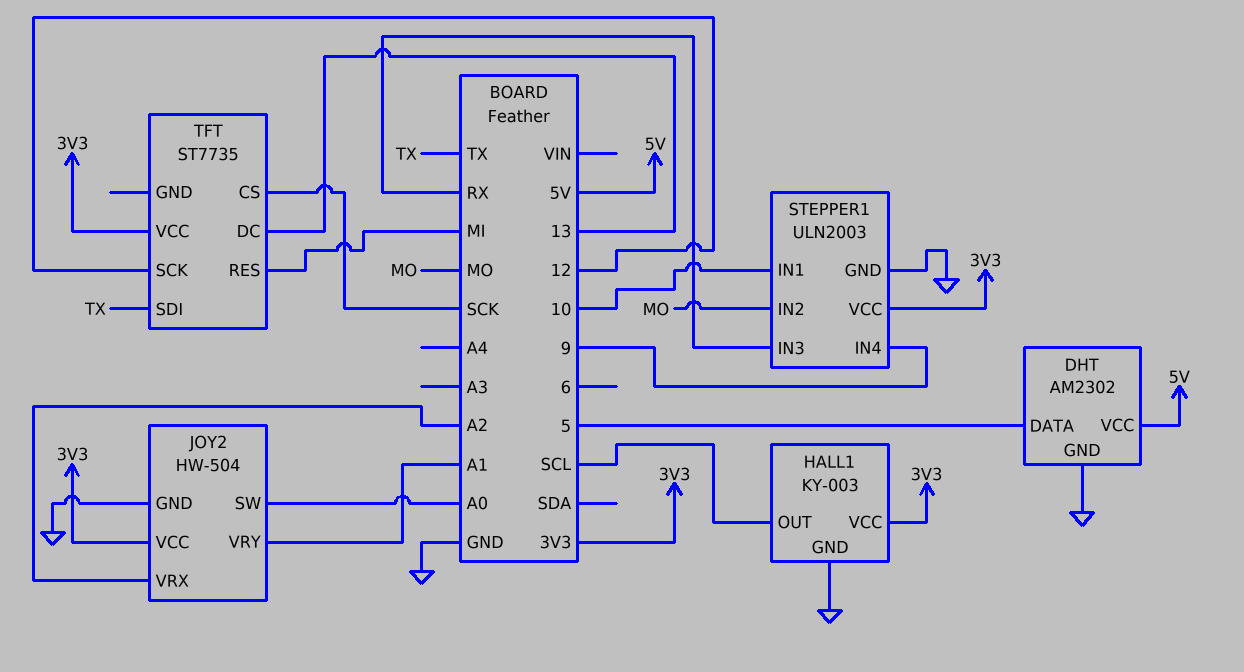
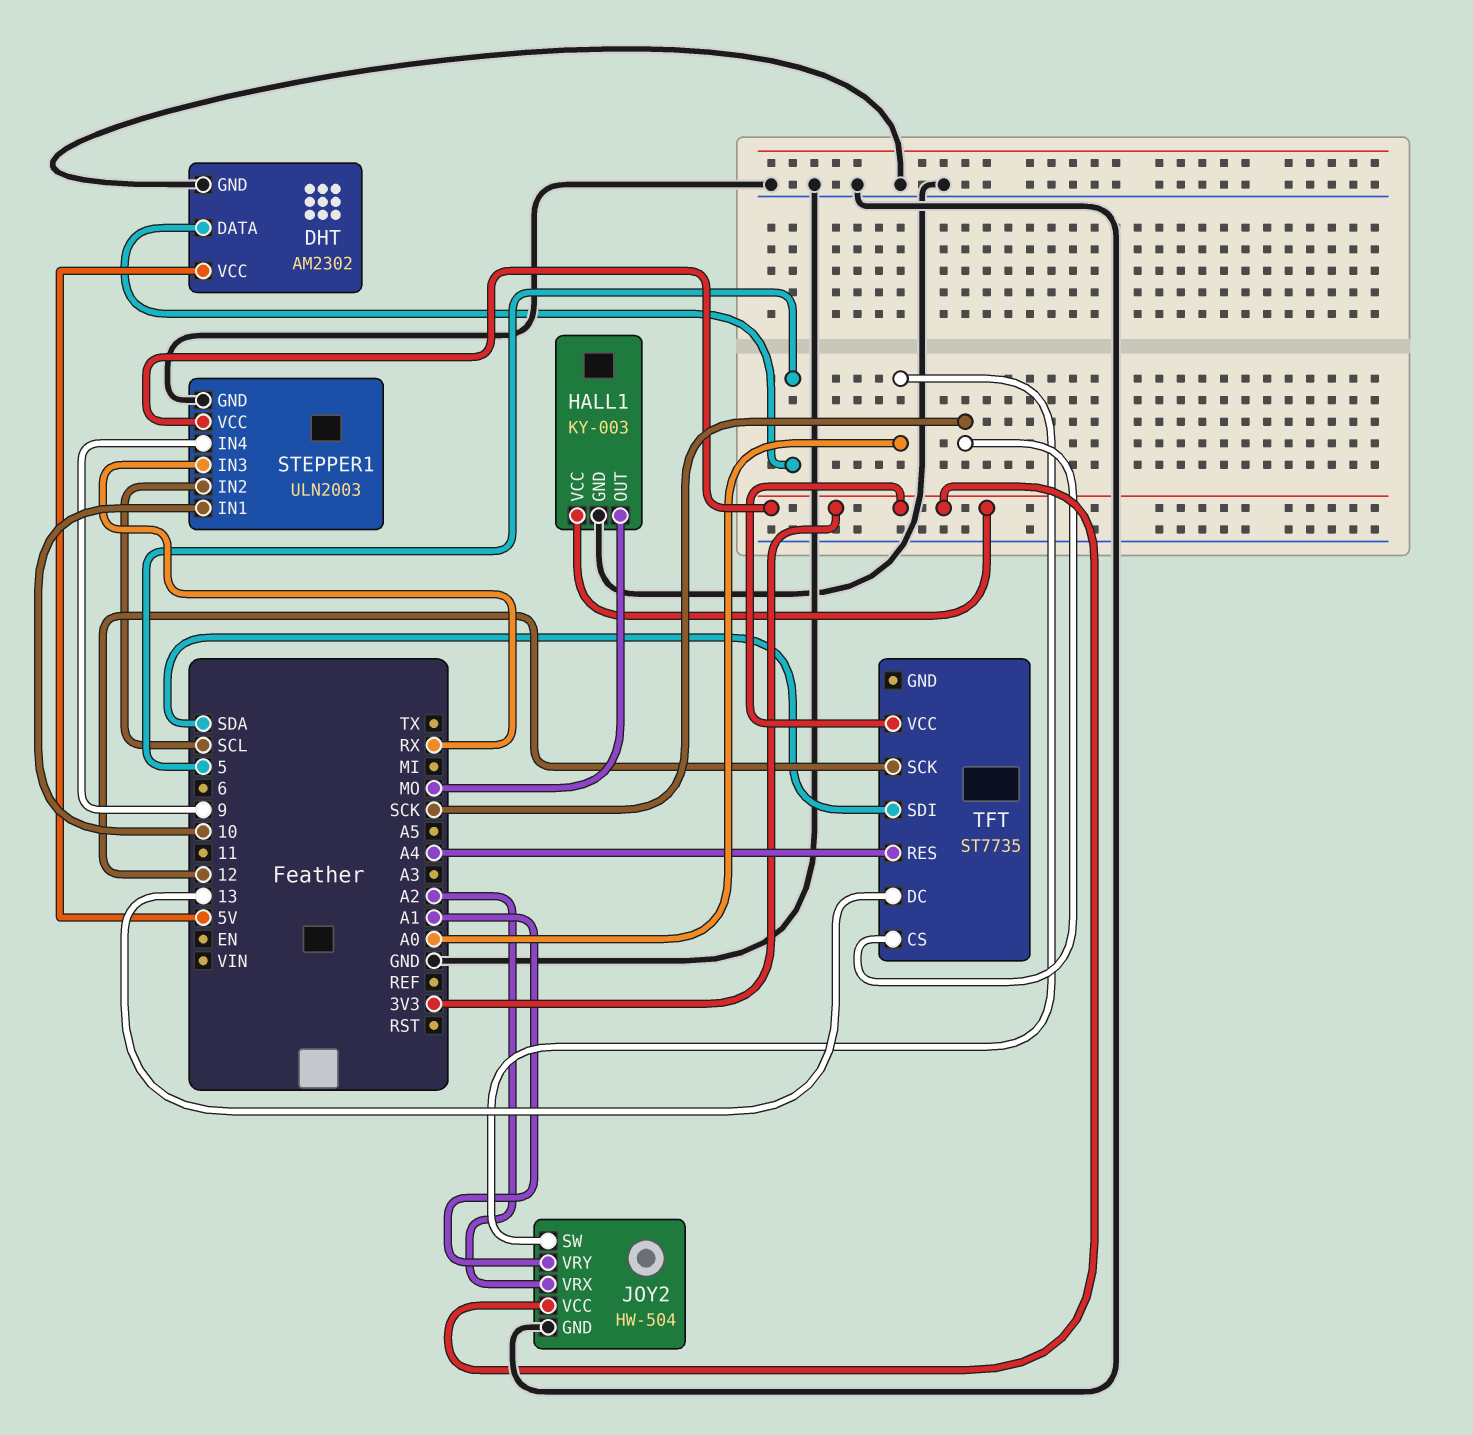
HALL1 pin OUT: SCL -> MO
STEPPER1 pin IN2: MO -> SCL
TFT pin RES: MI -> A4
TFT pin SDI: TX -> SDA

